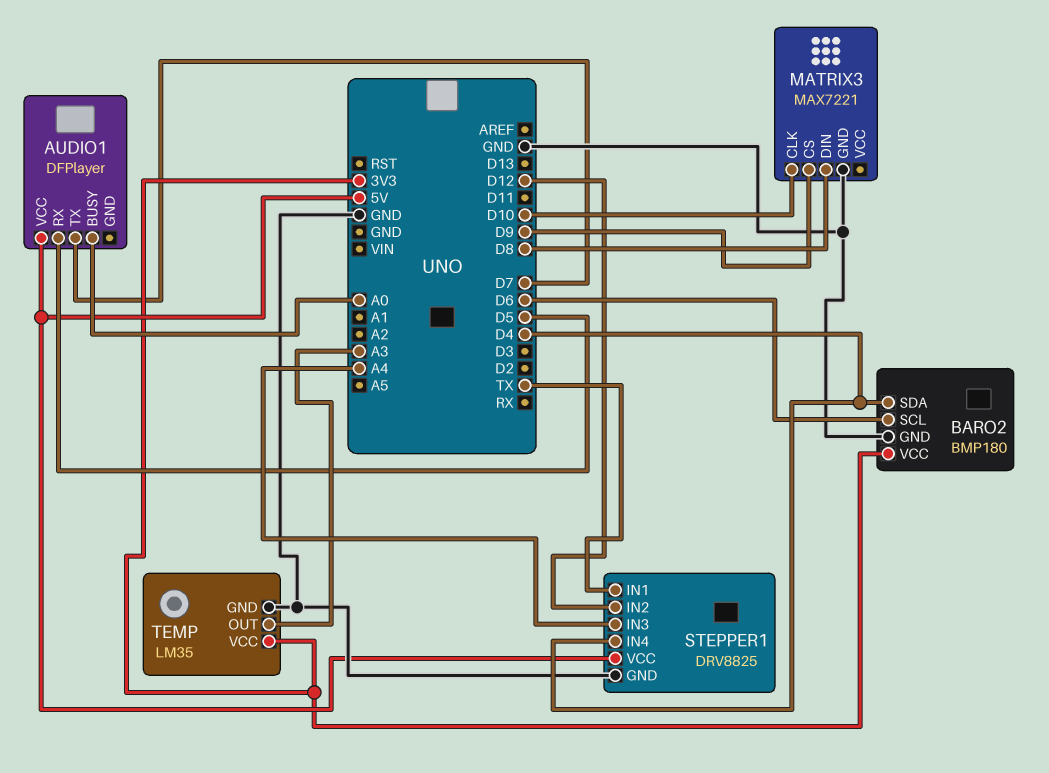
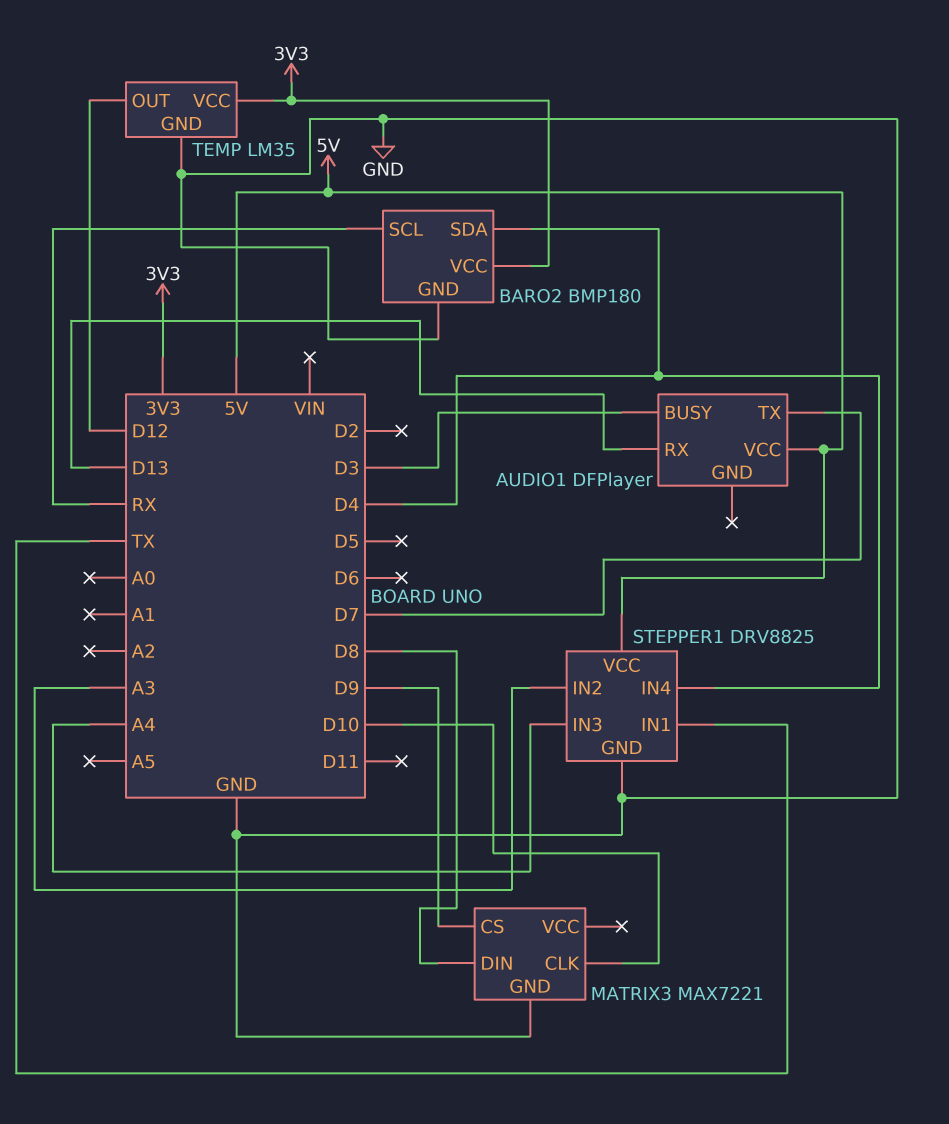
AUDIO1 pin BUSY: A0 -> D3
AUDIO1 pin RX: D5 -> D13
BARO2 pin SCL: D6 -> RX
STEPPER1 pin IN2: D12 -> A3
TEMP pin OUT: A3 -> D12

